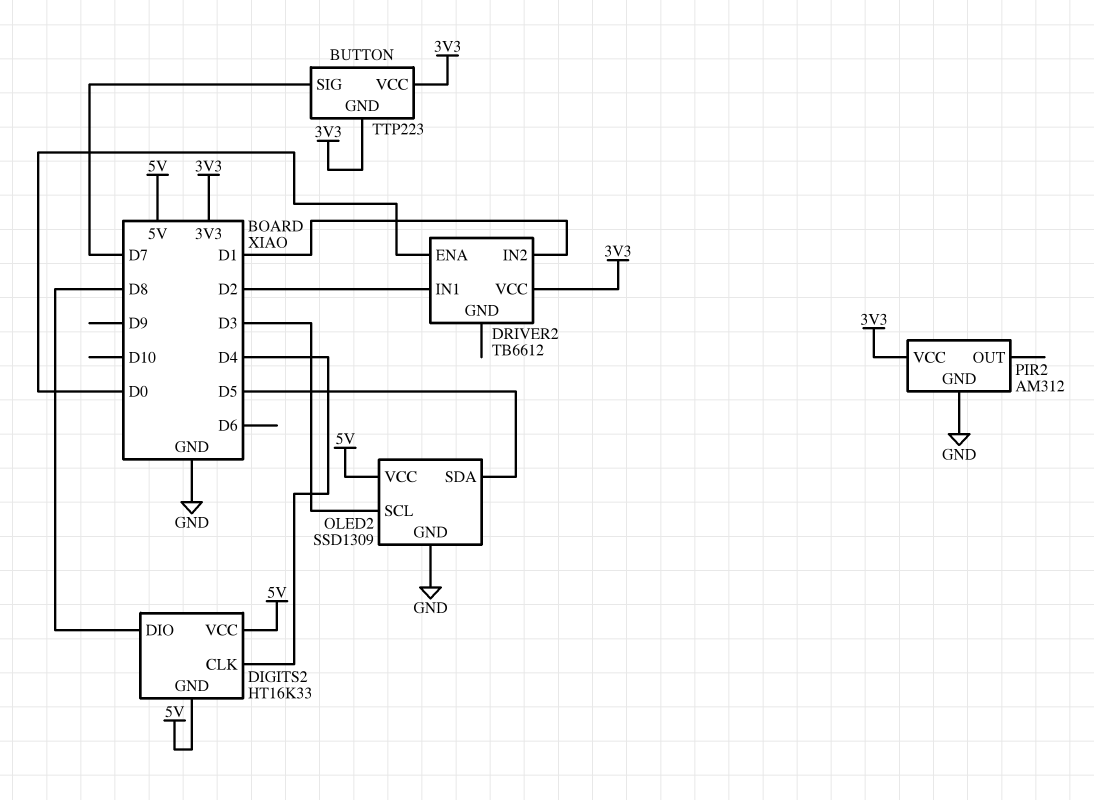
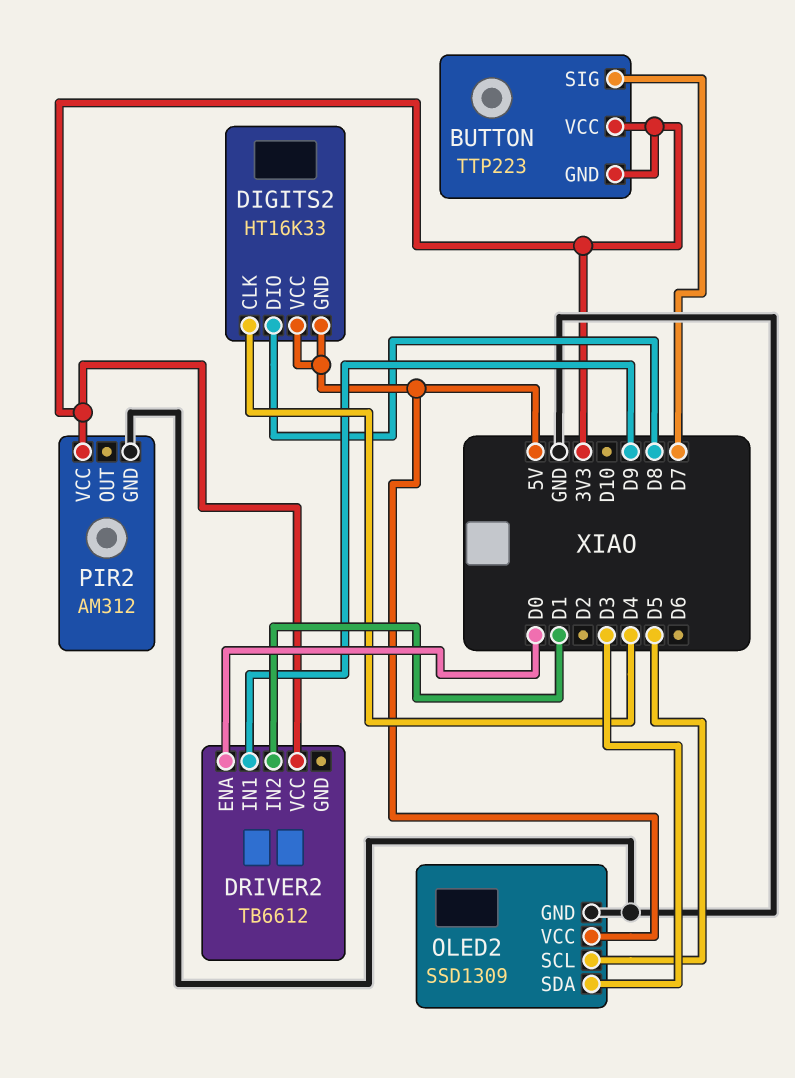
DRIVER2 pin IN1: D2 -> D9
OLED2 pin SCL: D3 -> D5
OLED2 pin SDA: D5 -> D3

